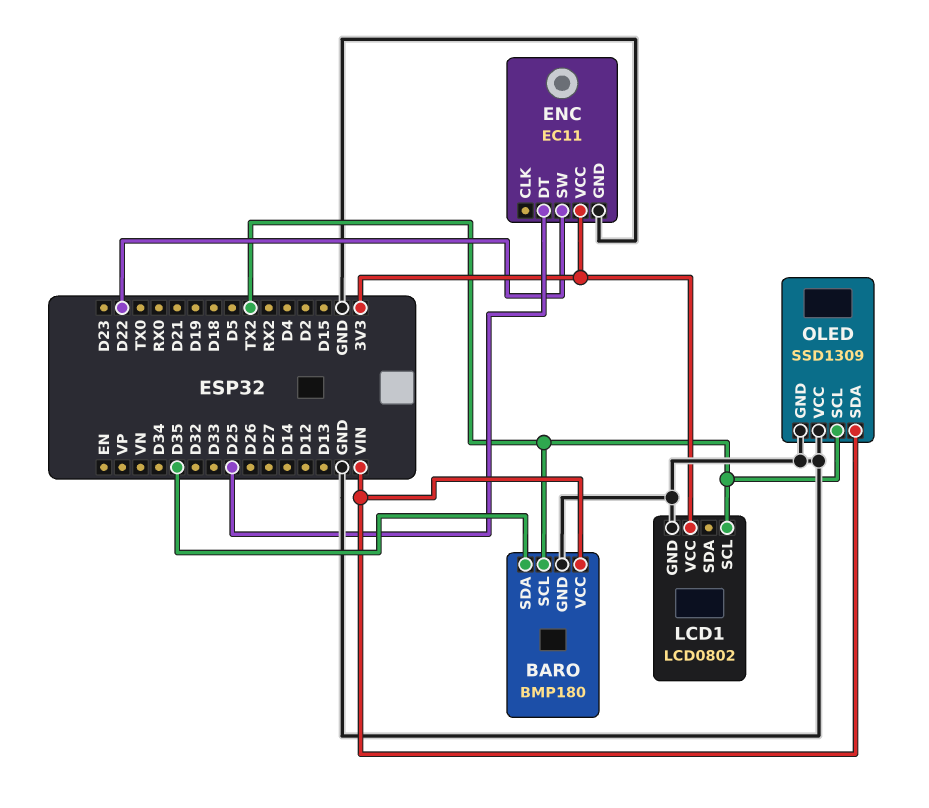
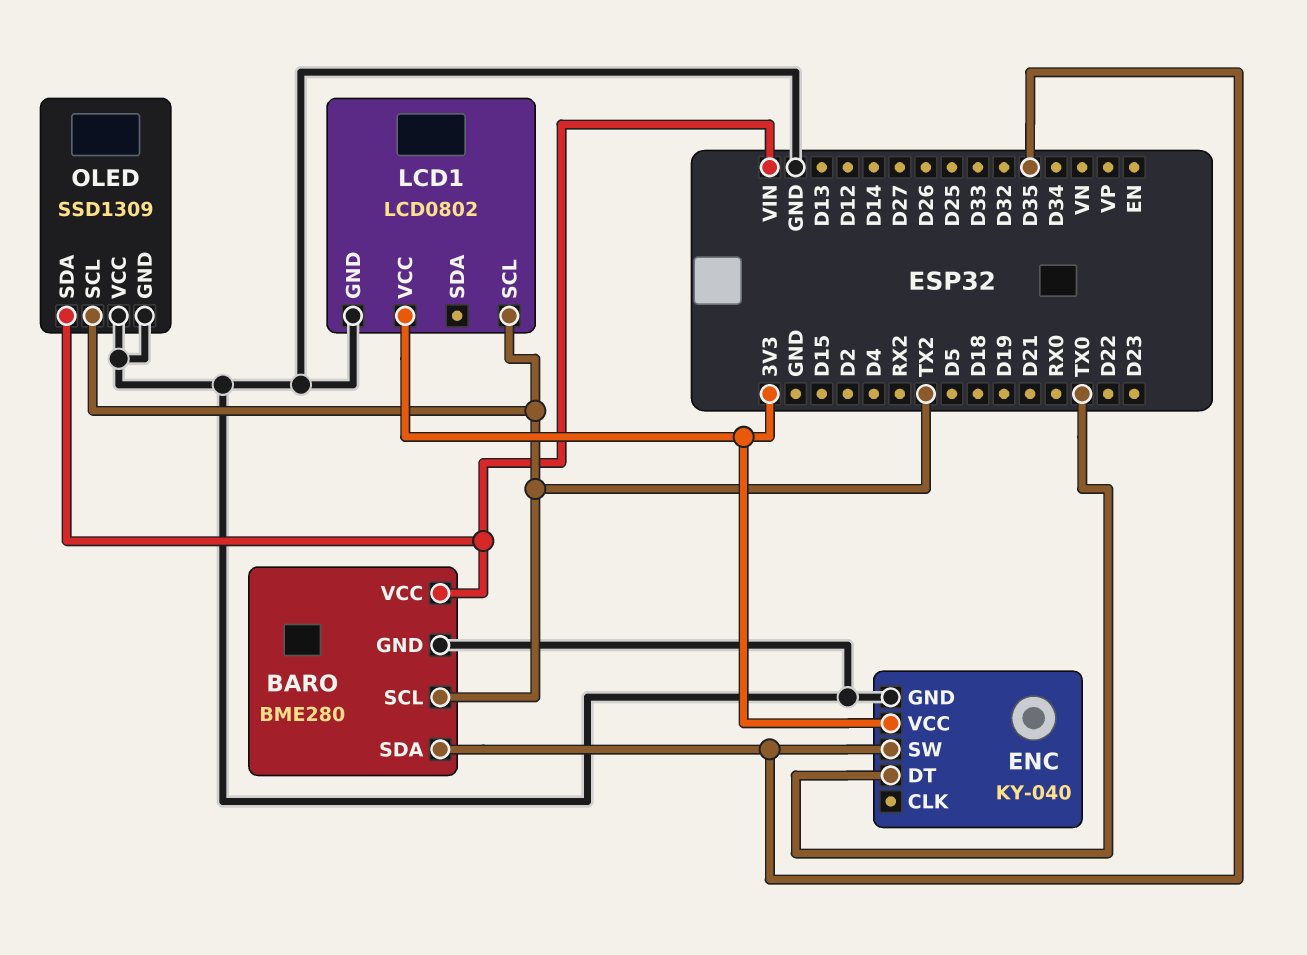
BARO: BMP180 -> BME280
ENC: EC11 -> KY-040
ENC pin DT: D25 -> TX0
ENC pin SW: D22 -> D35

